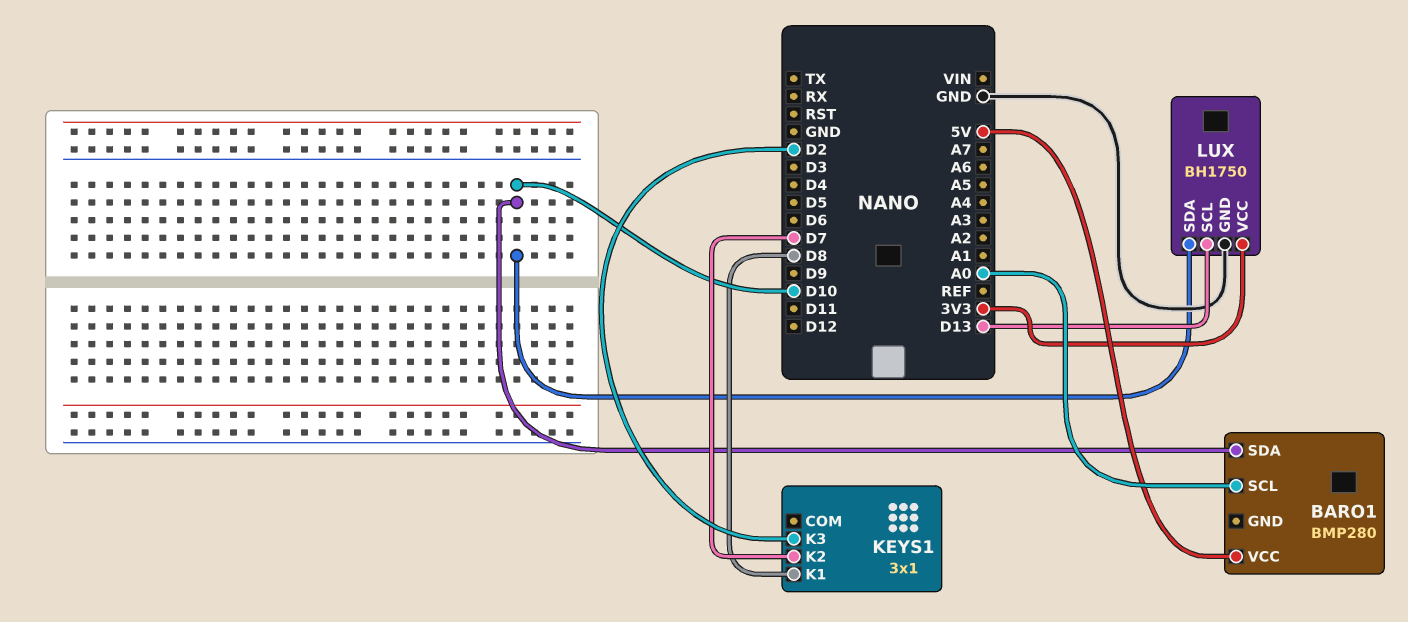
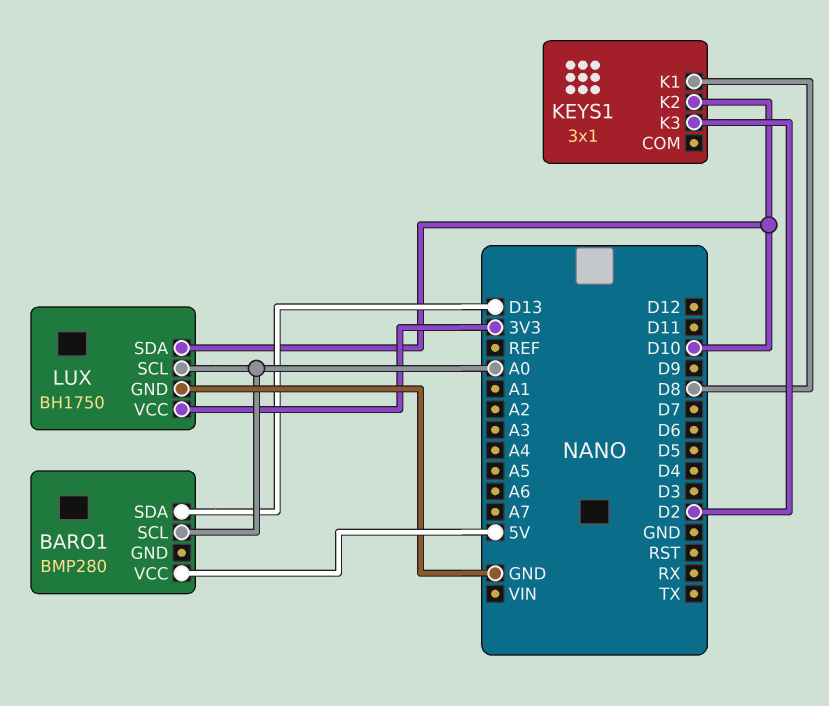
BARO1 pin SDA: D10 -> D13
KEYS1 pin K2: D7 -> D10
LUX pin SCL: D13 -> A0

